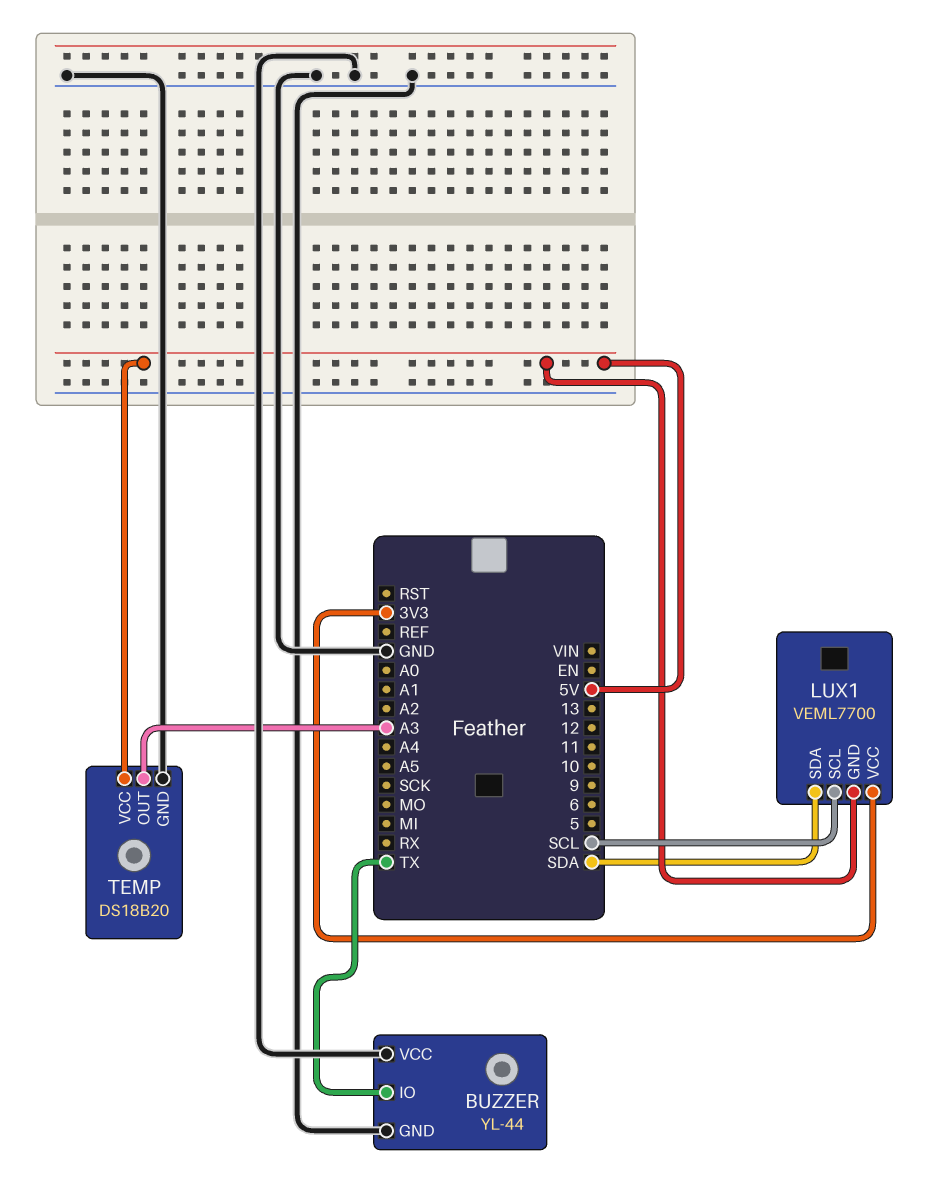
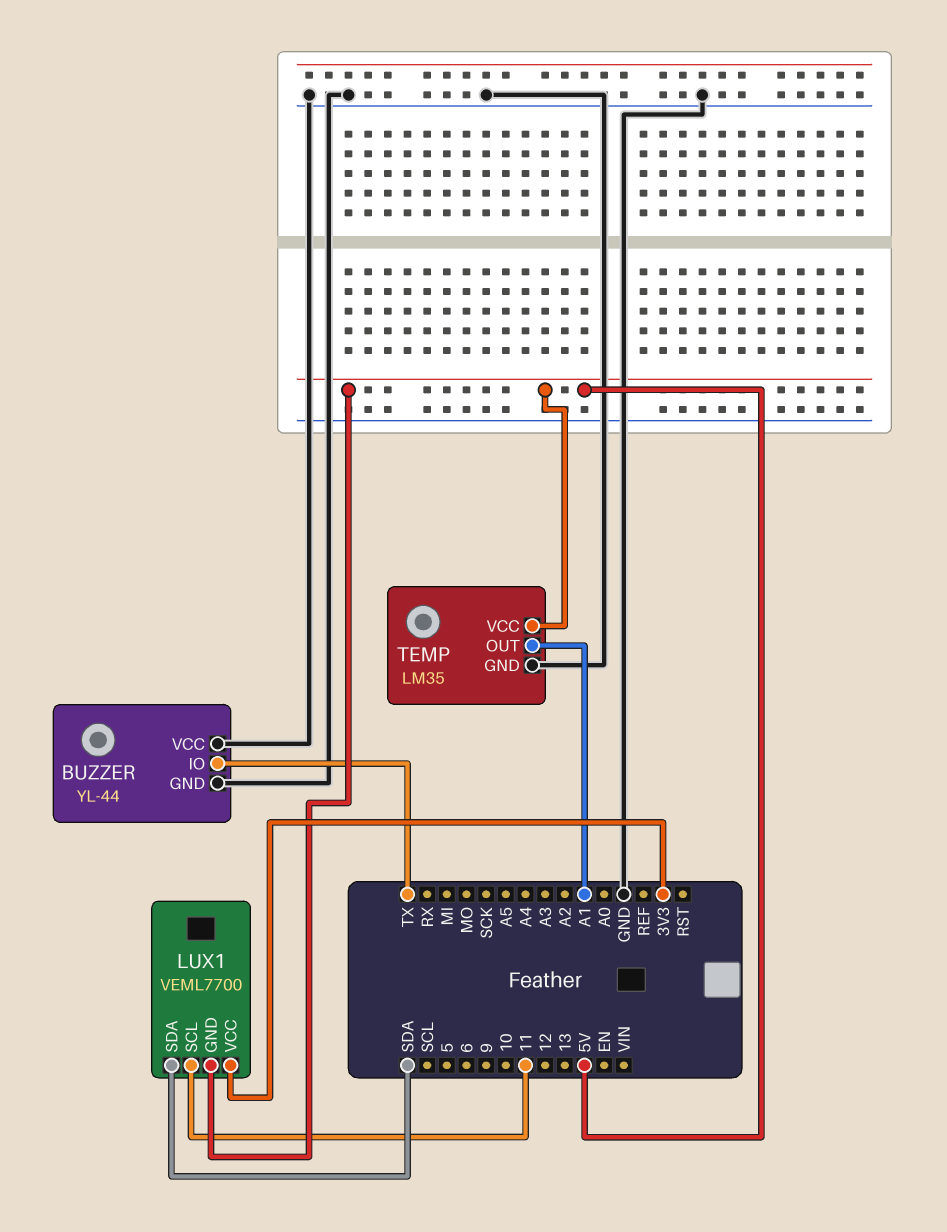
LUX1 pin SCL: SCL -> 11
TEMP: DS18B20 -> LM35
TEMP pin OUT: A3 -> A1

